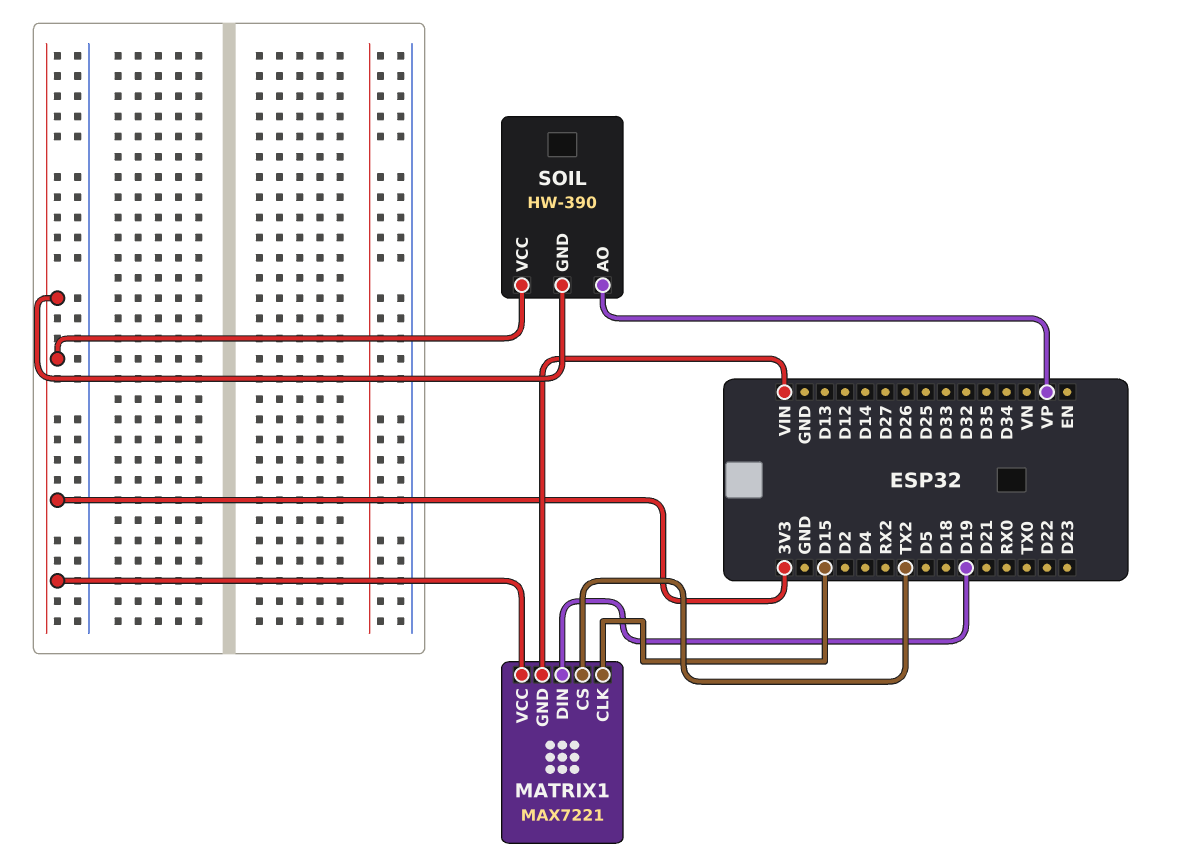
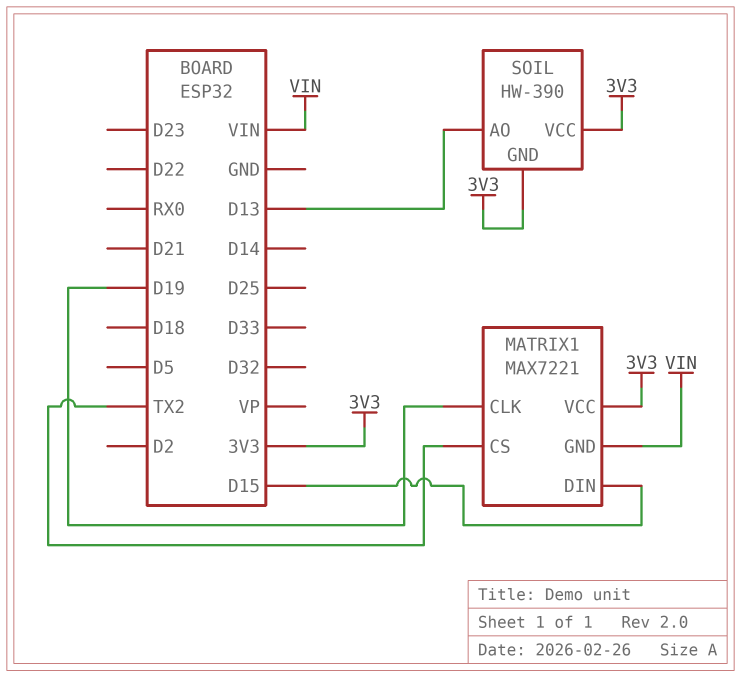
MATRIX1 pin CLK: D15 -> D19
MATRIX1 pin DIN: D19 -> D15
SOIL pin AO: VP -> D13

